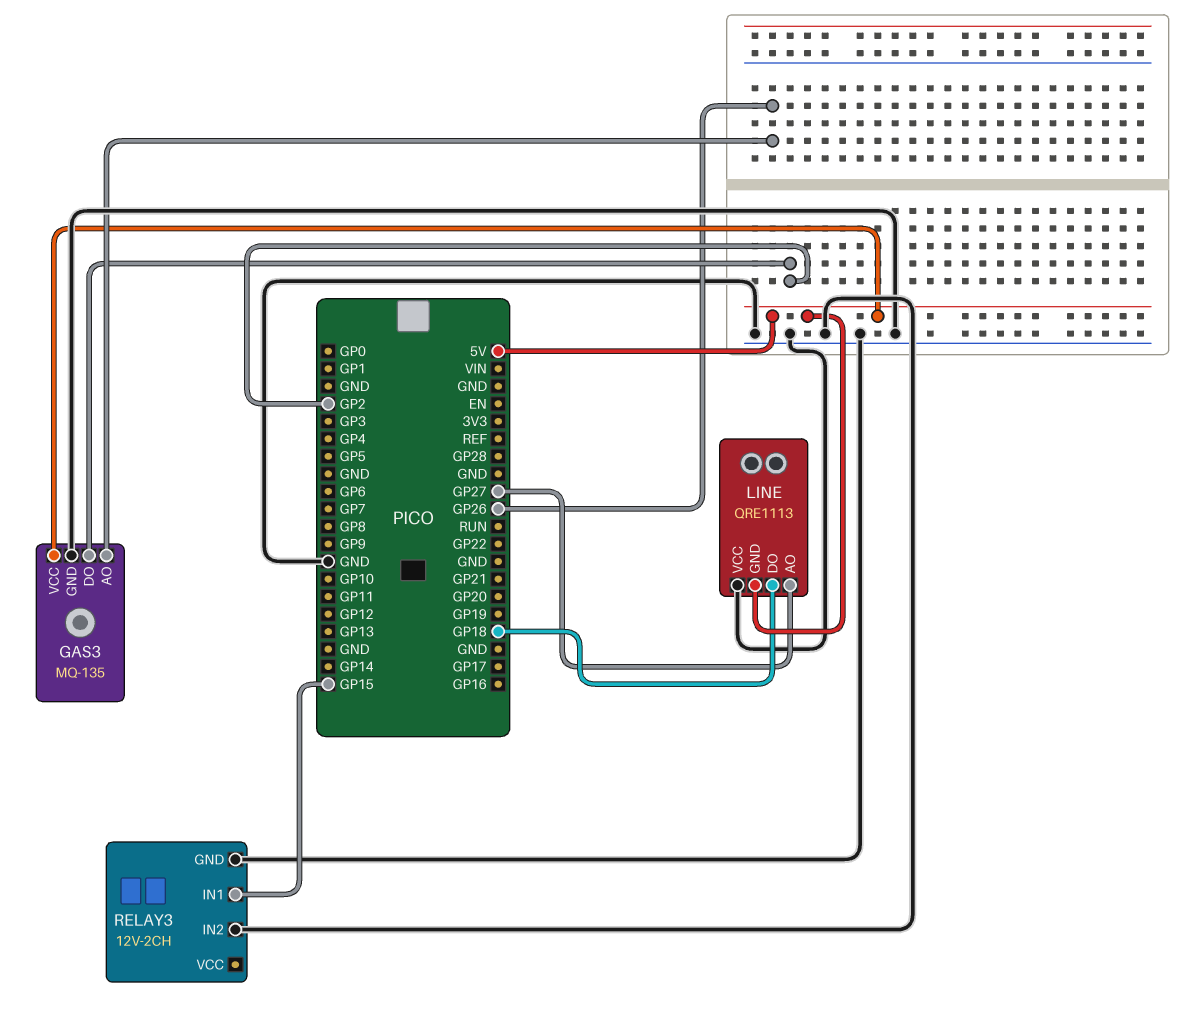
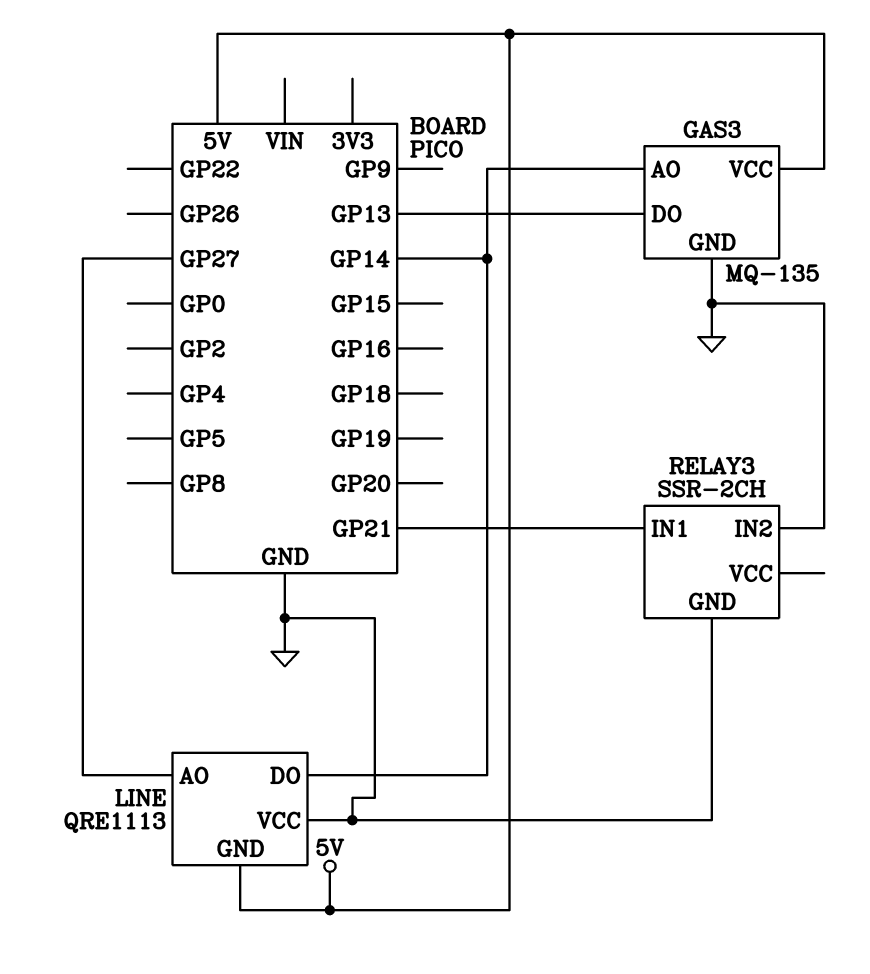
GAS3 pin AO: GP26 -> GP14
GAS3 pin DO: GP2 -> GP13
LINE pin DO: GP18 -> GP14
RELAY3: 12V-2CH -> SSR-2CH
RELAY3 pin IN1: GP15 -> GP21

